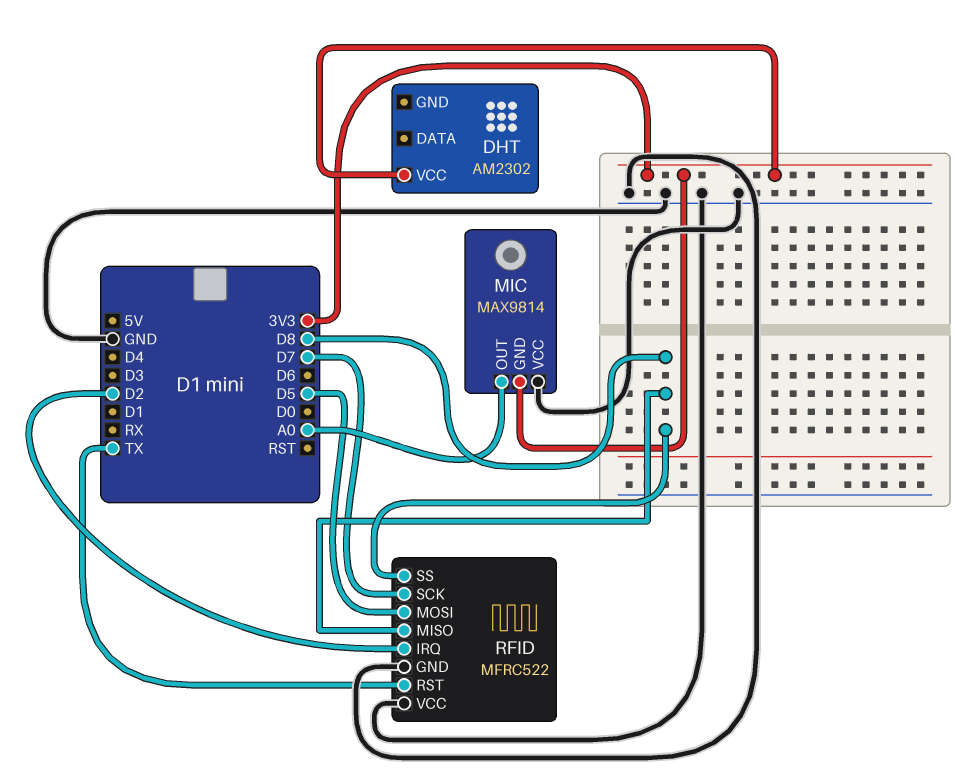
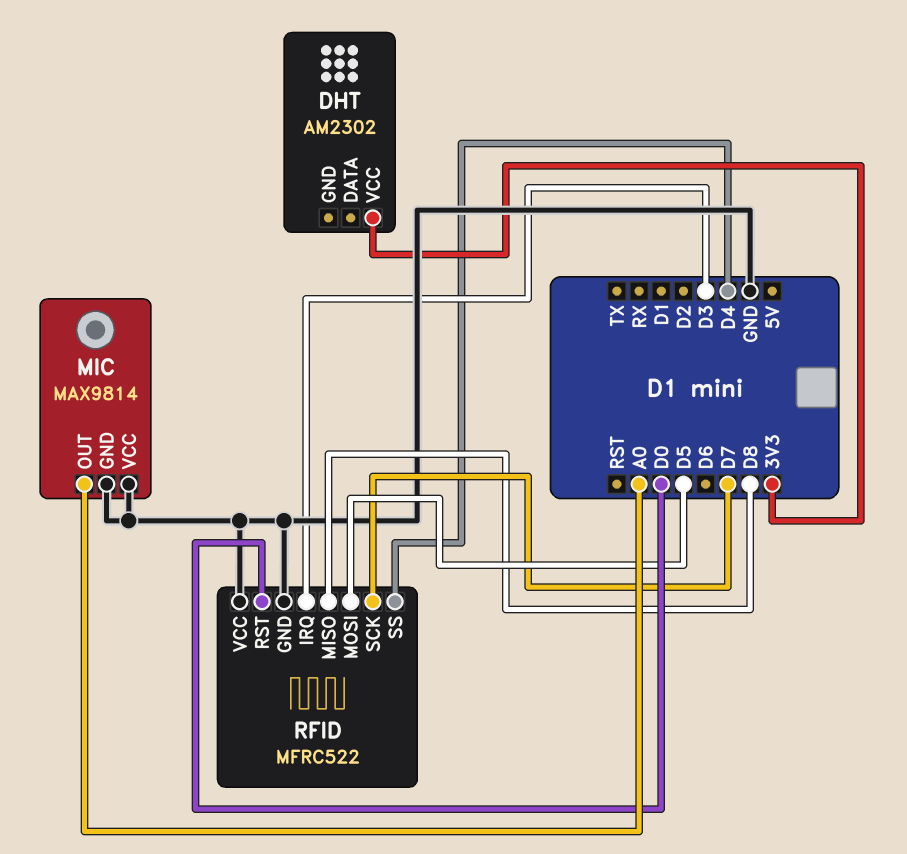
MIC pin GND: 3V3 -> GND
RFID pin IRQ: D2 -> D3
RFID pin RST: TX -> D0
RFID pin SS: D8 -> D4

